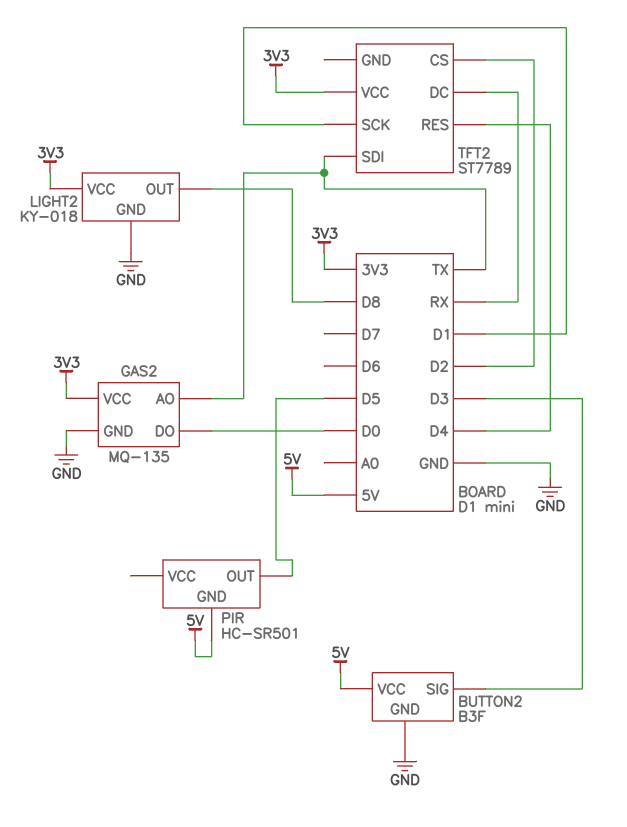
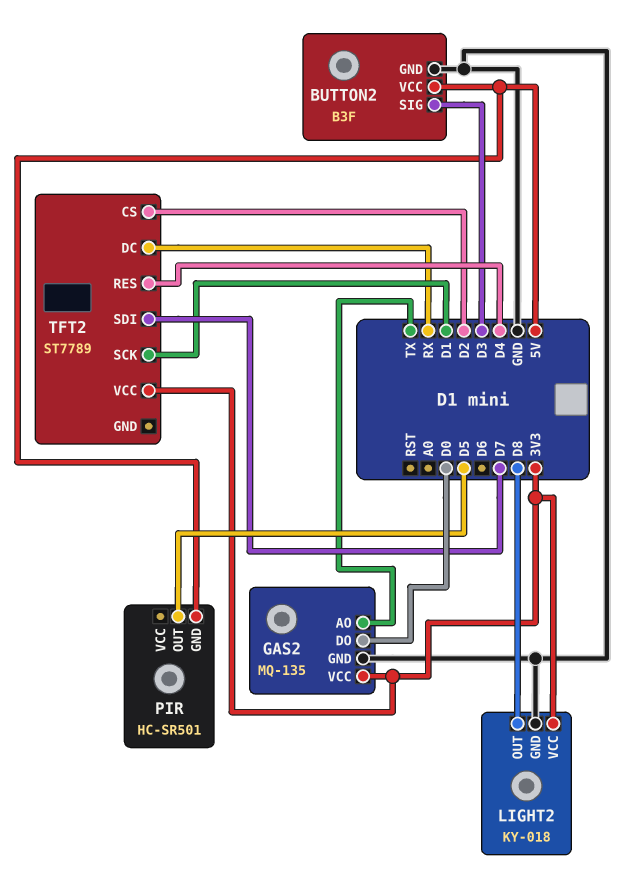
TFT2 pin SDI: TX -> D7

